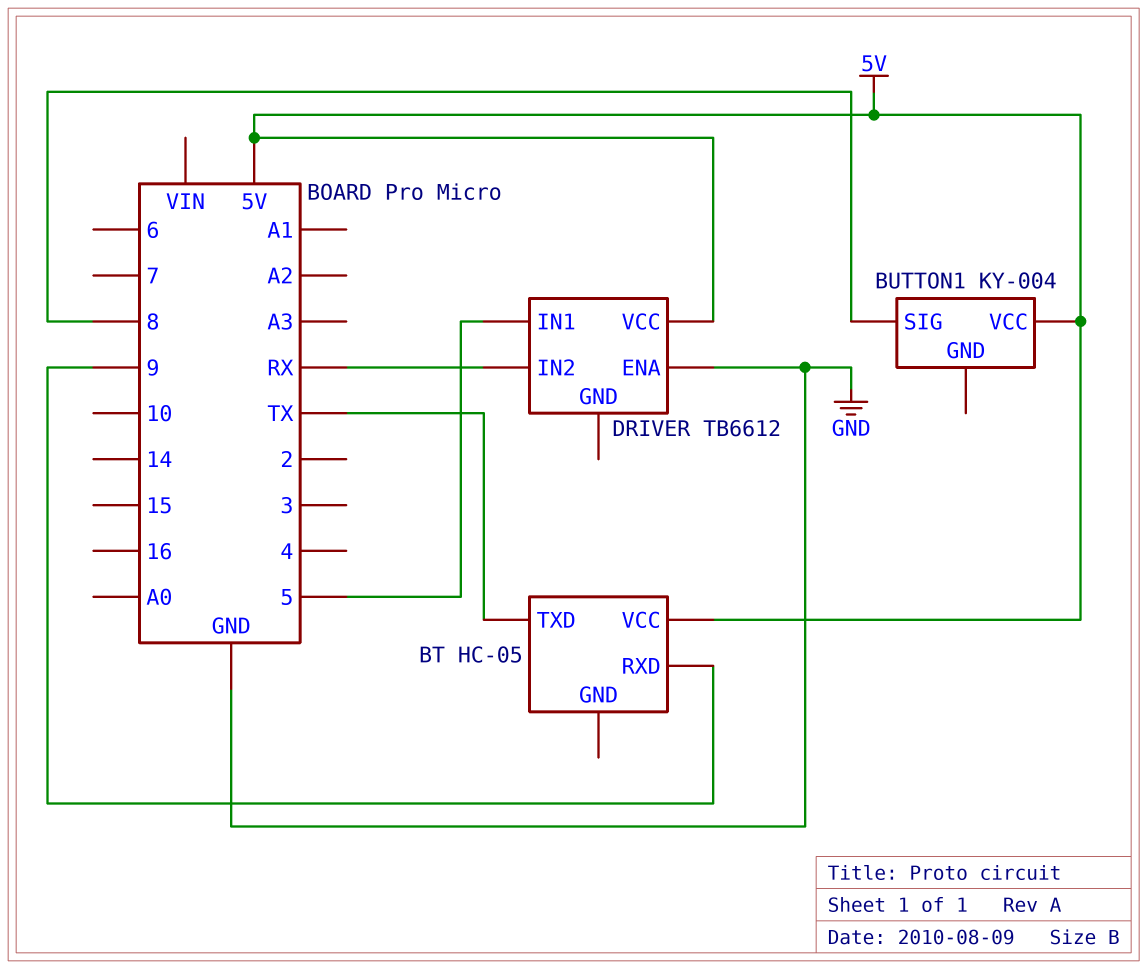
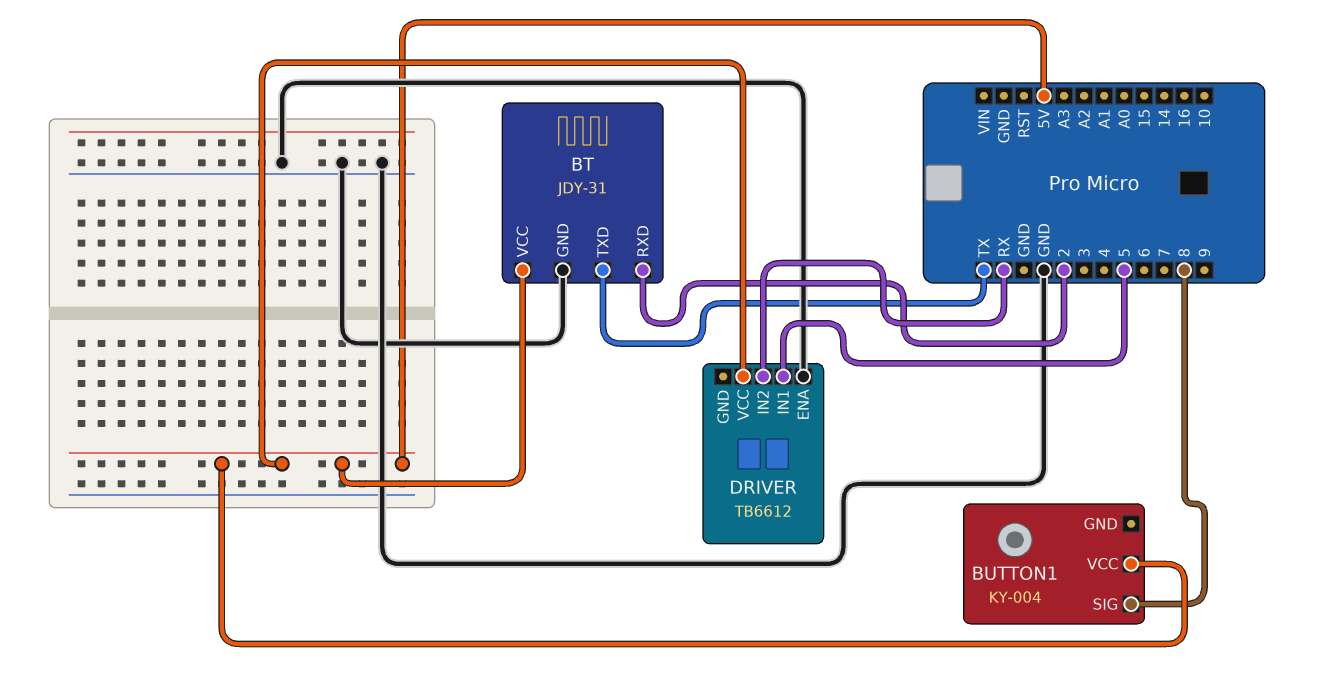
BT: HC-05 -> JDY-31
BT pin GND: none -> GND
BT pin RXD: 9 -> 2

